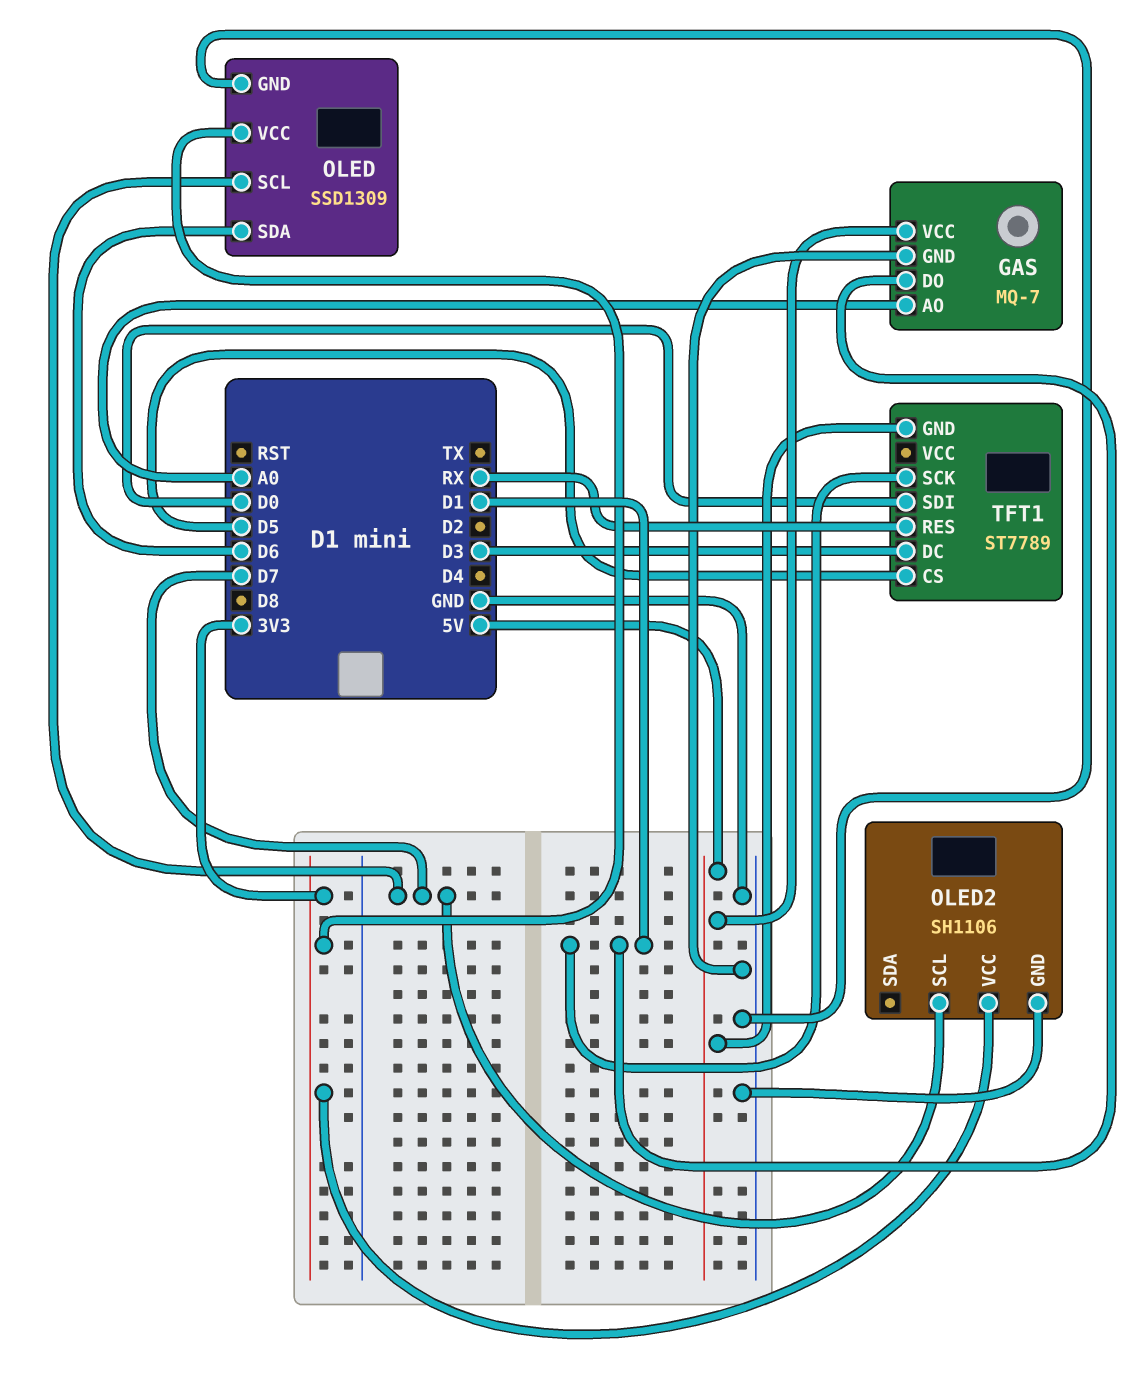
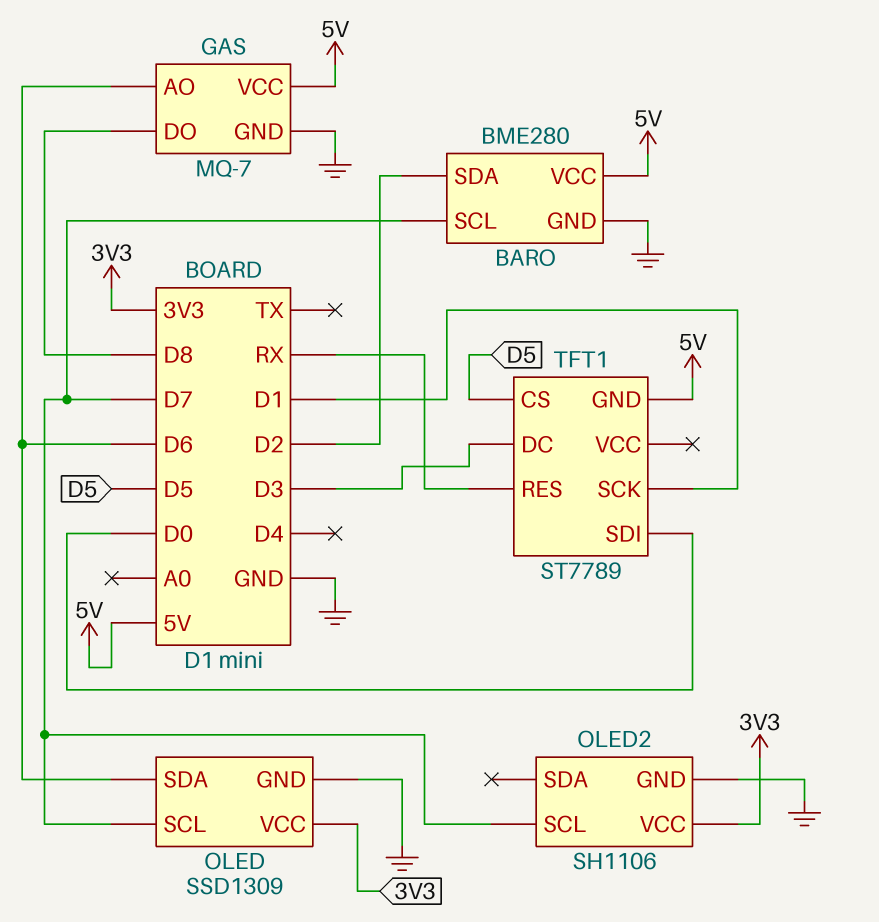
BARO: none -> BME280
BARO pin GND: none -> GND
BARO pin SCL: none -> D7
BARO pin SDA: none -> D2
BARO pin VCC: none -> 5V
GAS pin AO: A0 -> D6
GAS pin DO: D1 -> D8

